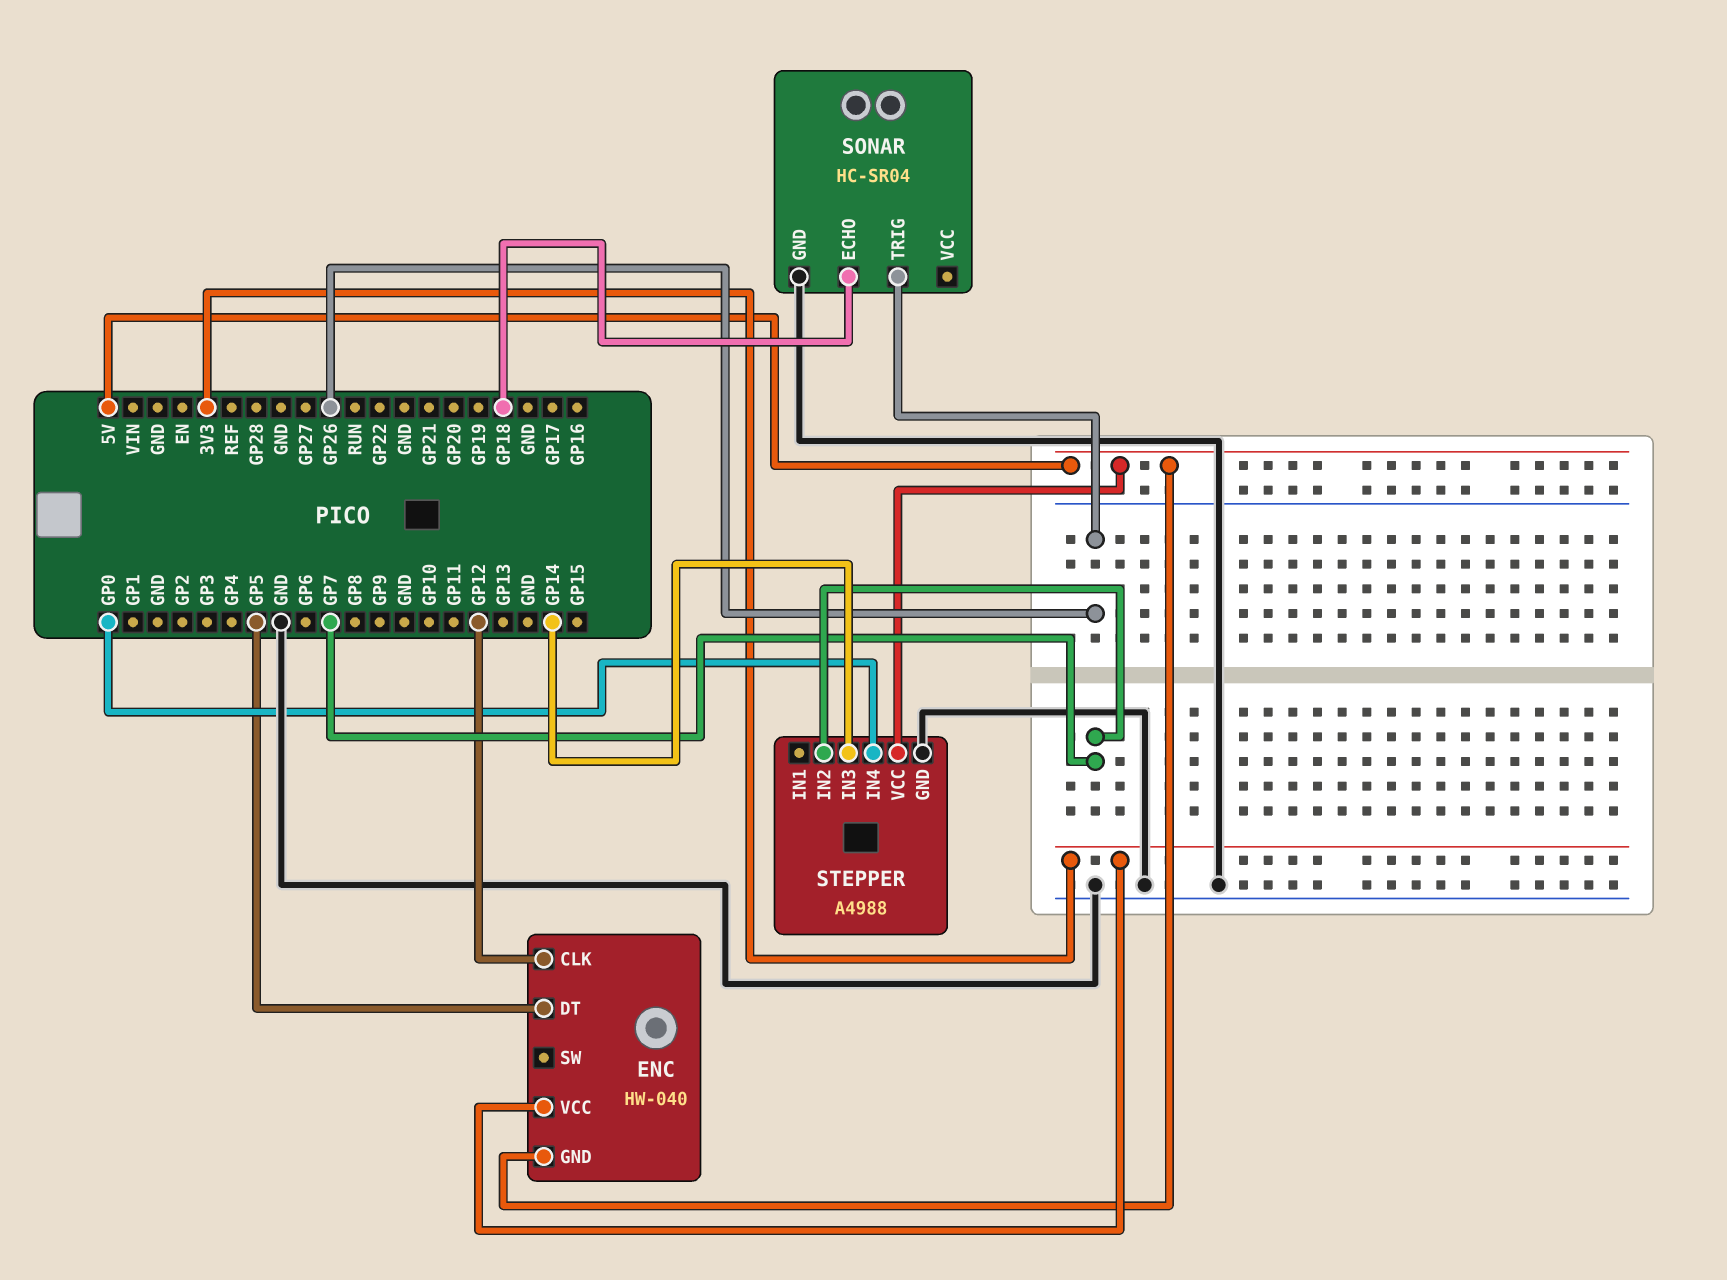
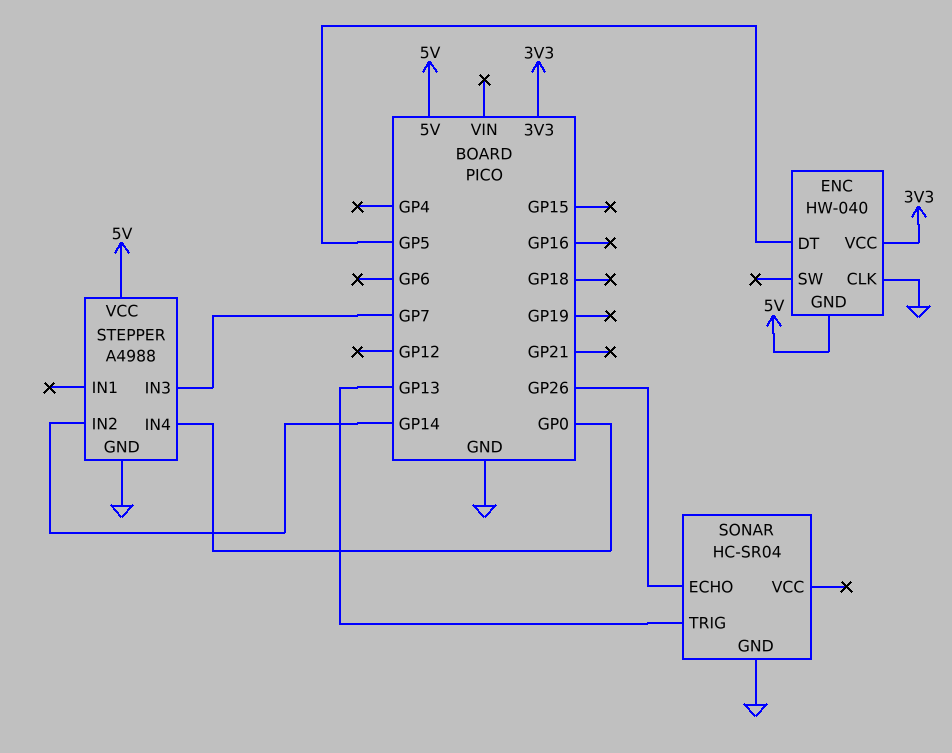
ENC pin CLK: GP12 -> GND
SONAR pin ECHO: GP18 -> GP26
SONAR pin TRIG: GP26 -> GP13
STEPPER pin IN2: GP7 -> GP14
STEPPER pin IN3: GP14 -> GP7

